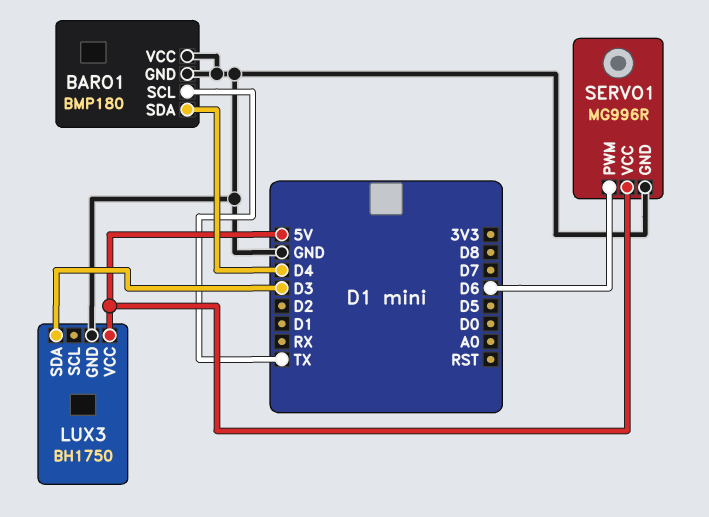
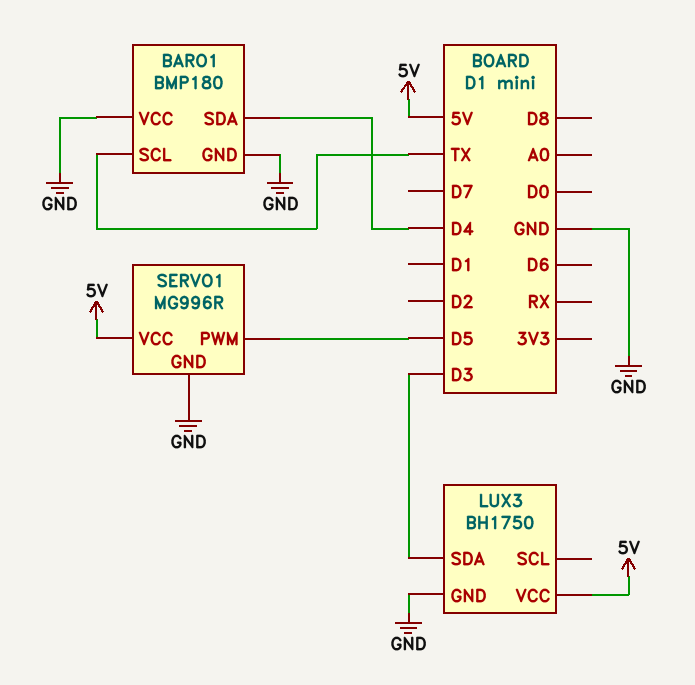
SERVO1 pin PWM: D6 -> D5

